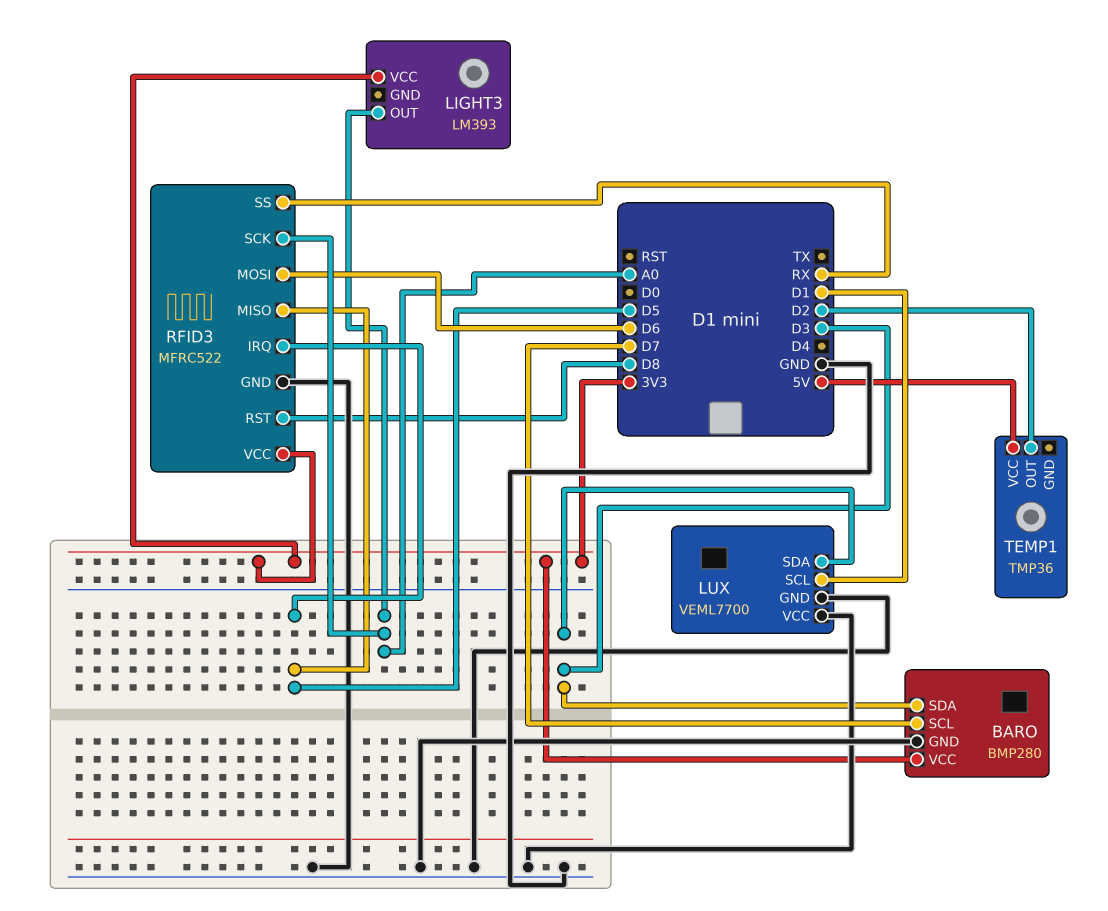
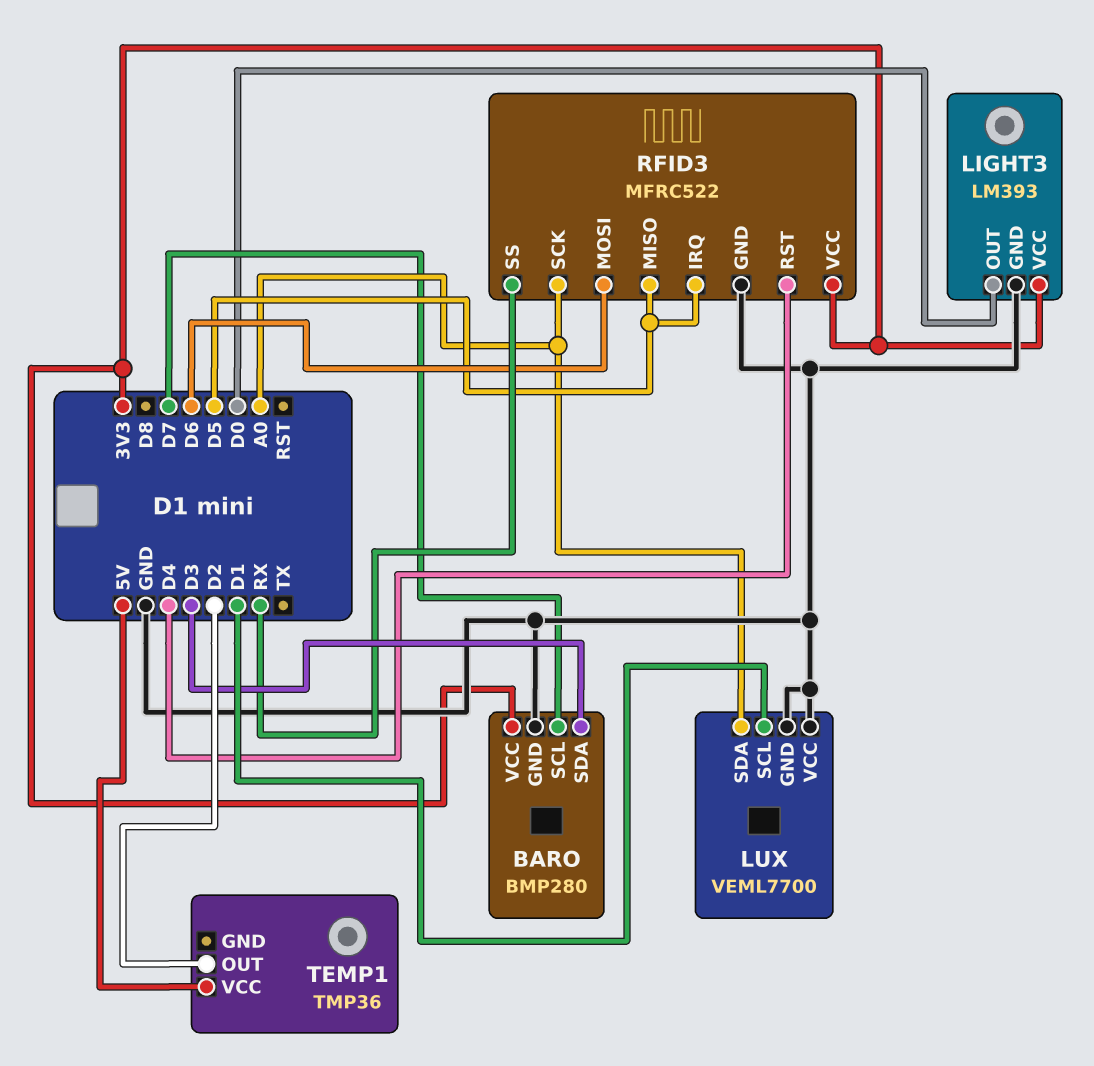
LIGHT3 pin GND: none -> GND
LIGHT3 pin OUT: A0 -> D0
LUX pin SDA: D3 -> A0
RFID3 pin RST: D8 -> D4

